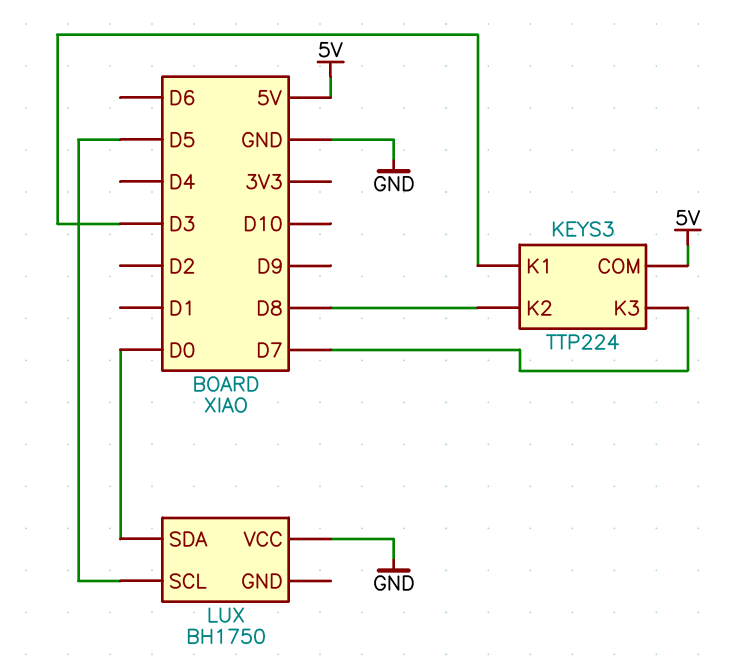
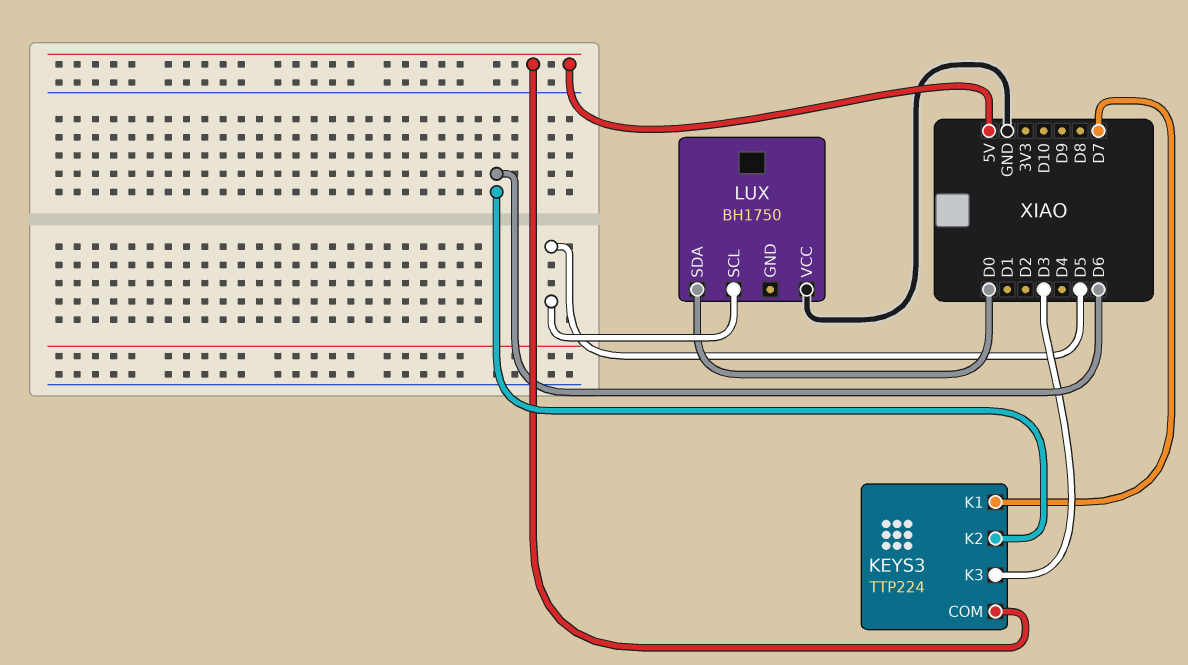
KEYS3 pin K1: D3 -> D7
KEYS3 pin K2: D8 -> D6
KEYS3 pin K3: D7 -> D3

